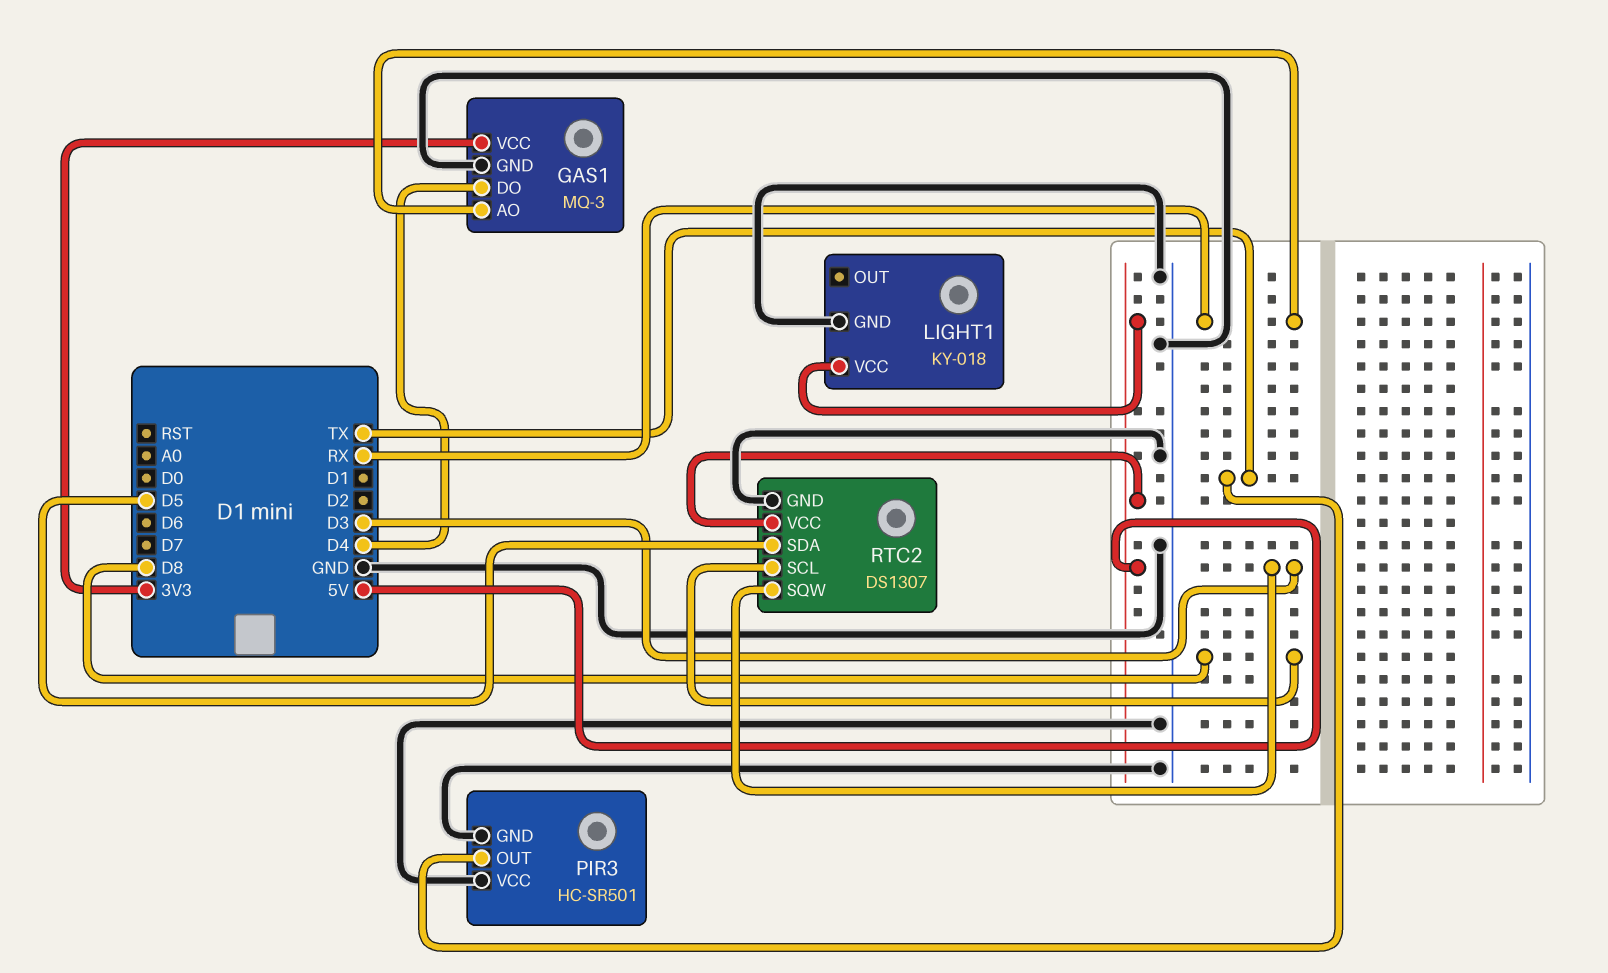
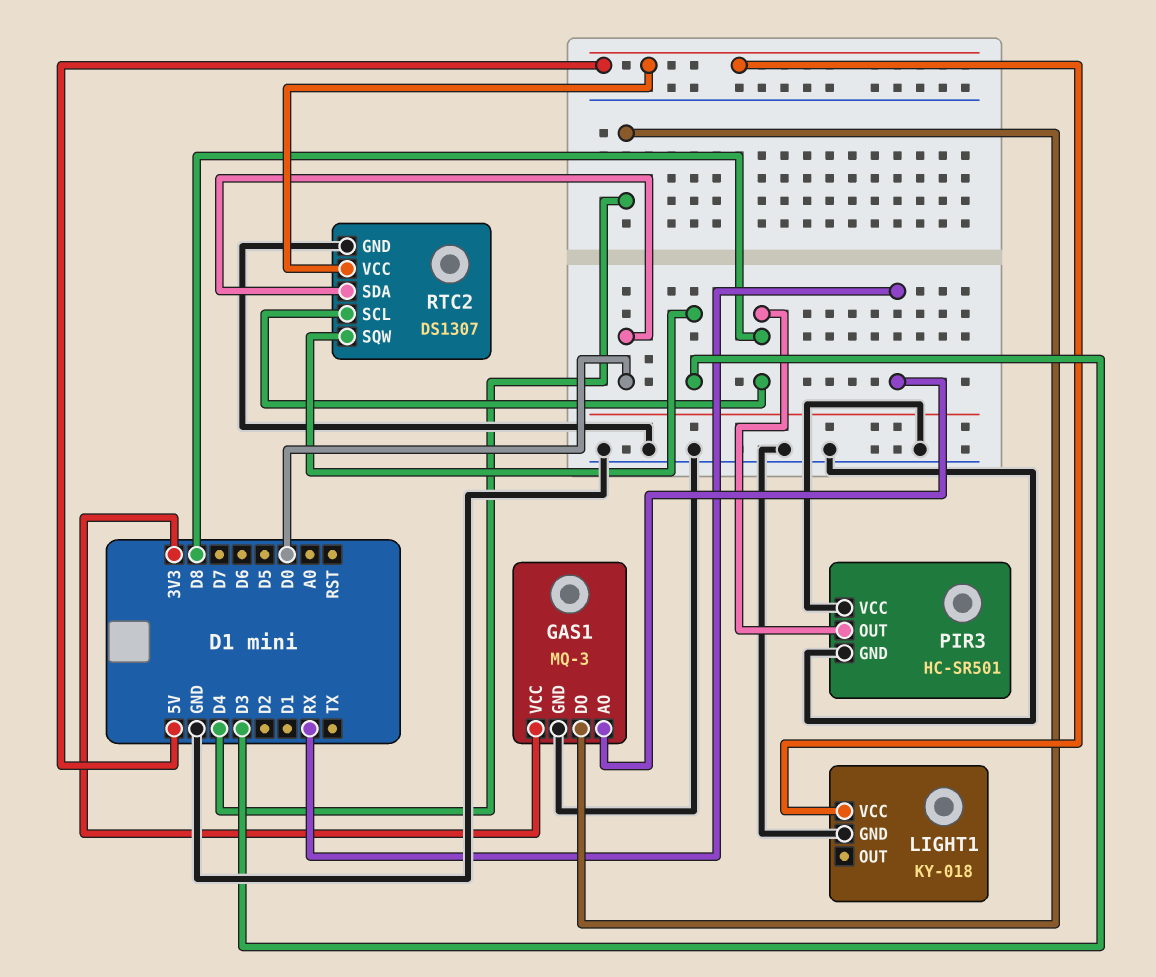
PIR3 pin OUT: TX -> D8
RTC2 pin SDA: D5 -> D0

